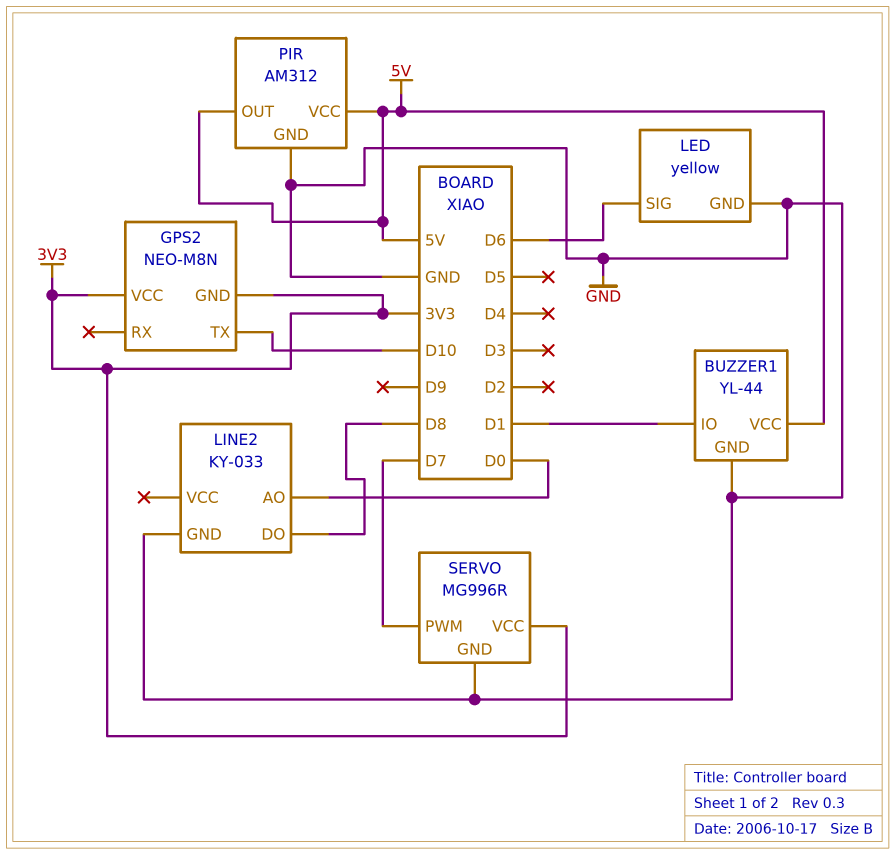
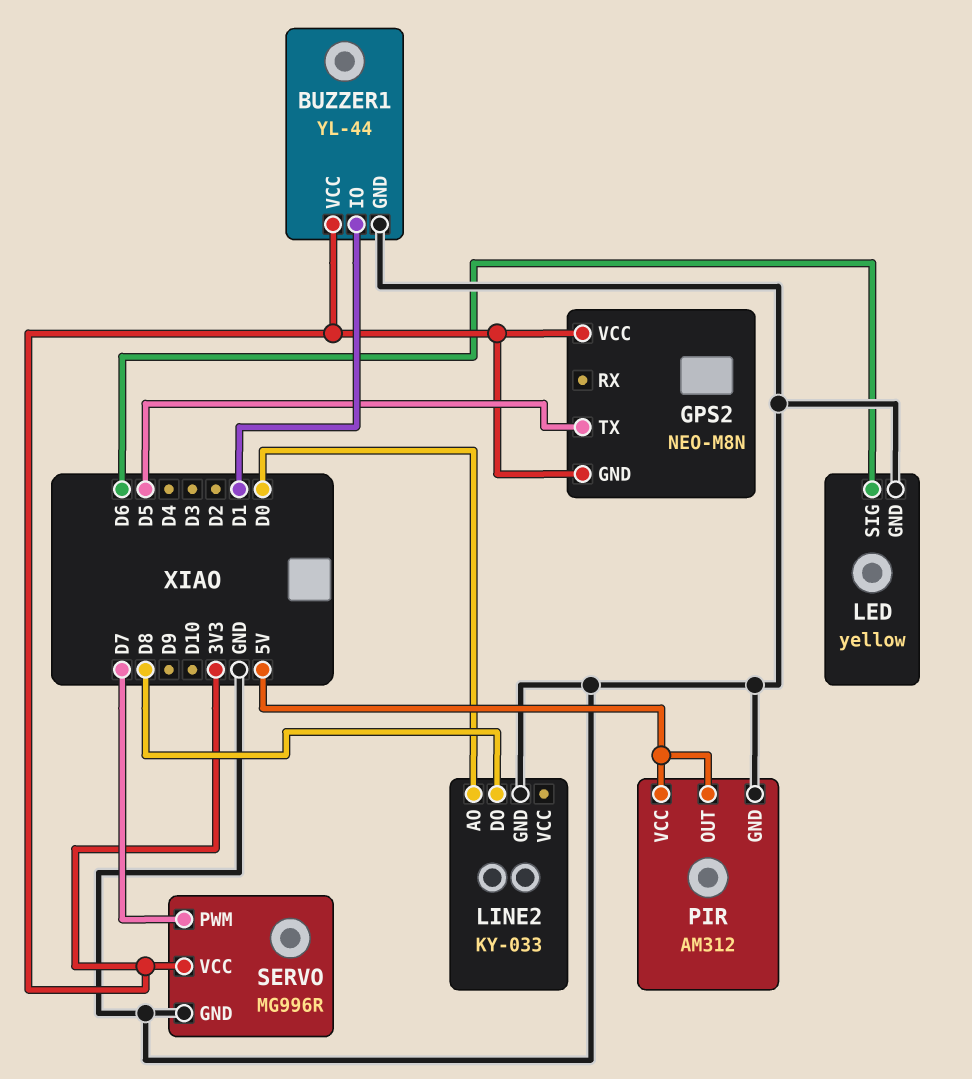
BUZZER1 pin VCC: 5V -> 3V3
GPS2 pin TX: D10 -> D5

